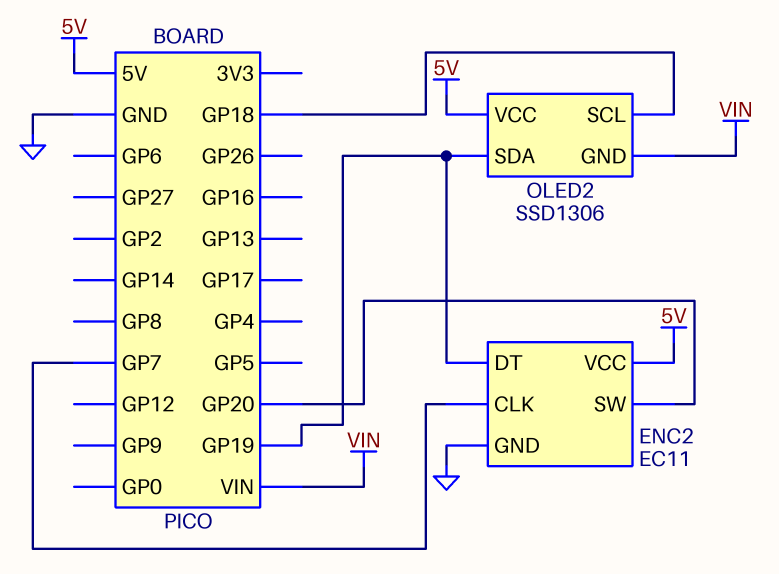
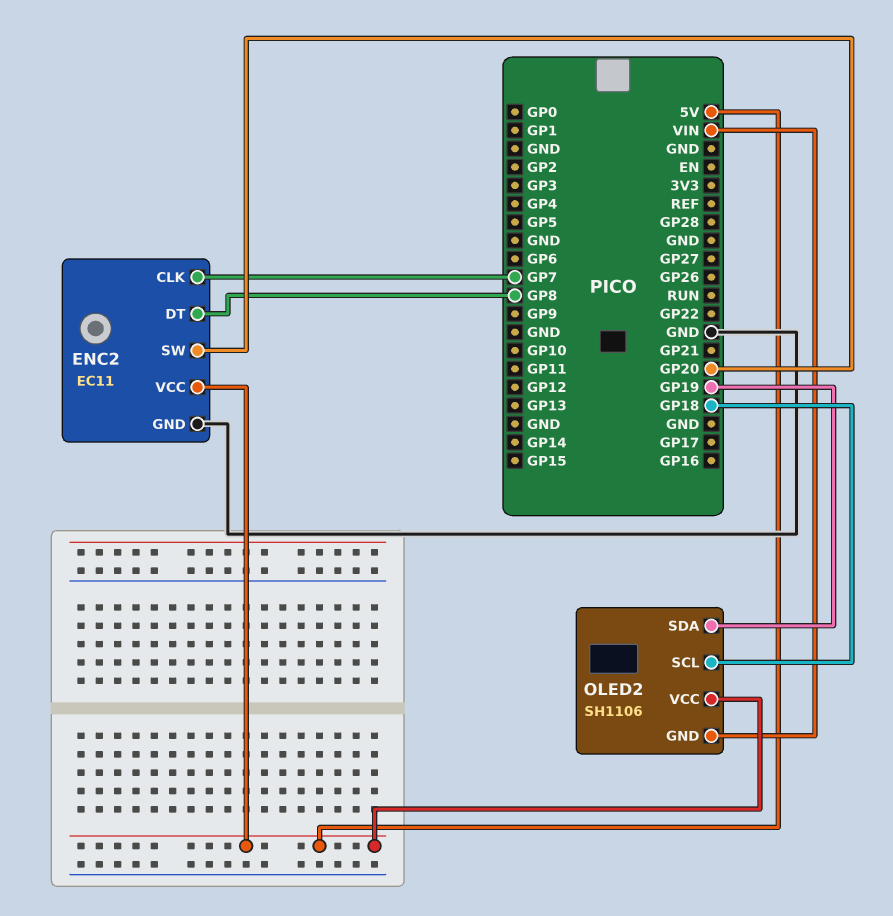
ENC2 pin DT: GP19 -> GP8
OLED2: SSD1306 -> SH1106

